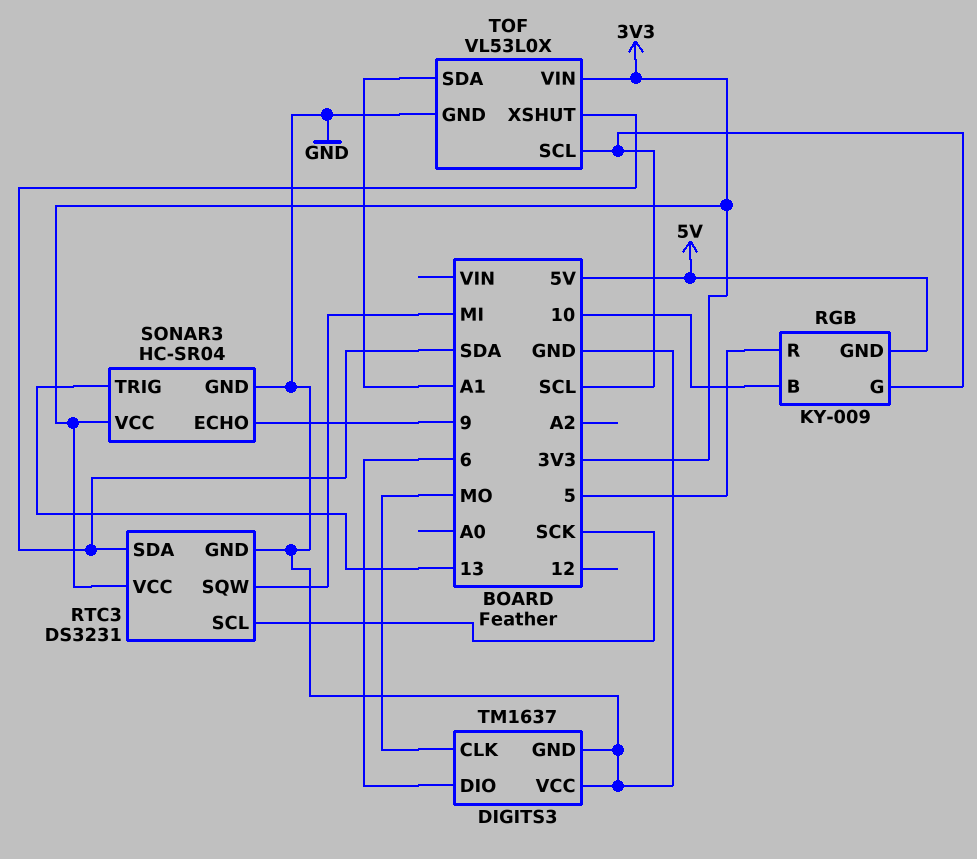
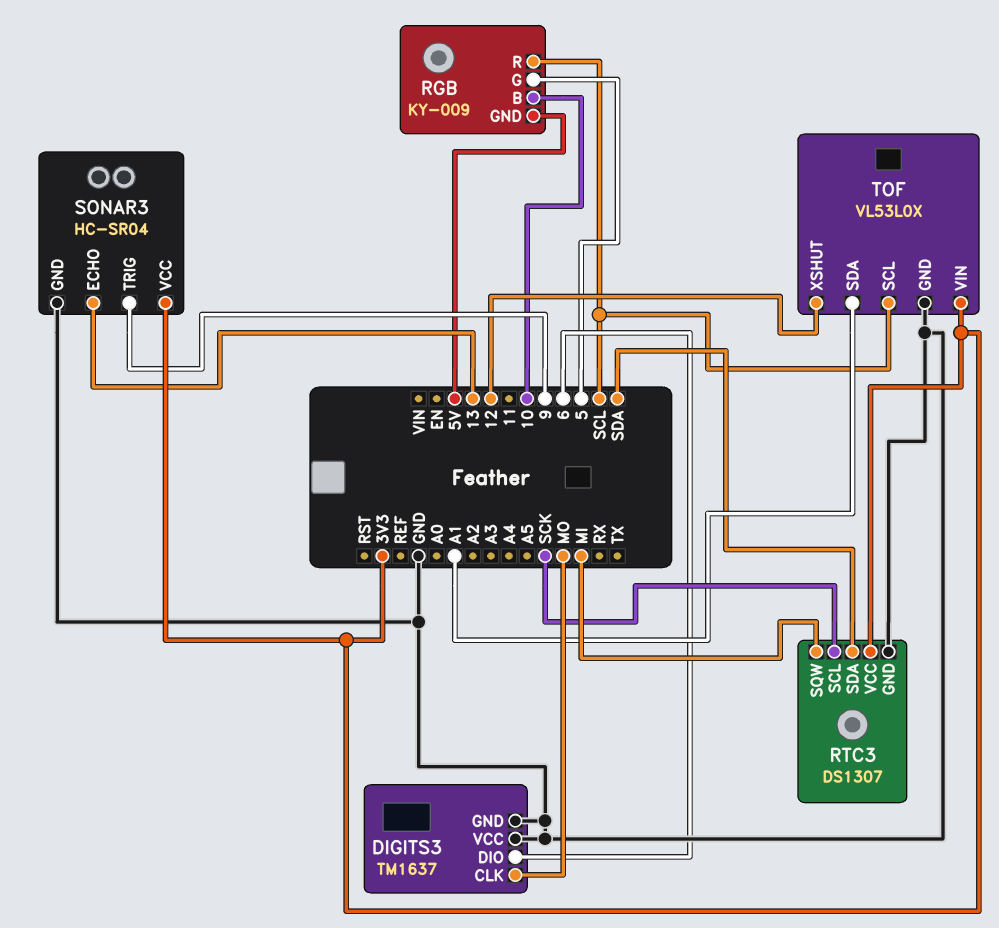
RGB pin G: SCL -> 5
RGB pin R: 5 -> SCL
RTC3: DS3231 -> DS1307
SONAR3 pin ECHO: 9 -> 13
SONAR3 pin TRIG: 13 -> 9
TOF pin XSHUT: SDA -> 12

